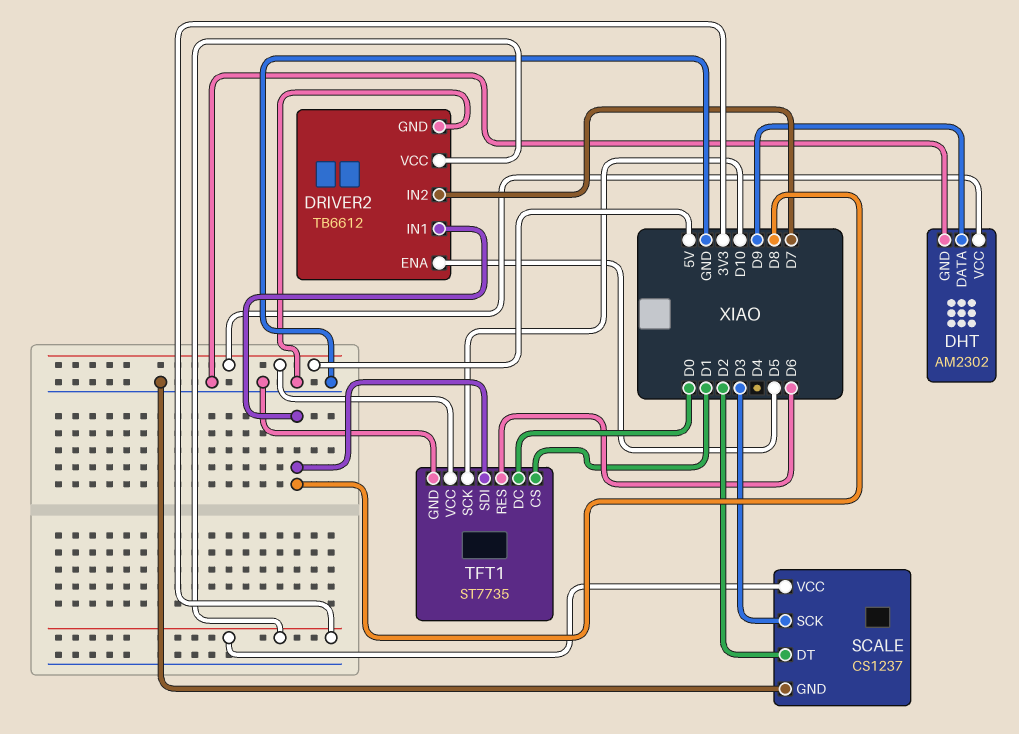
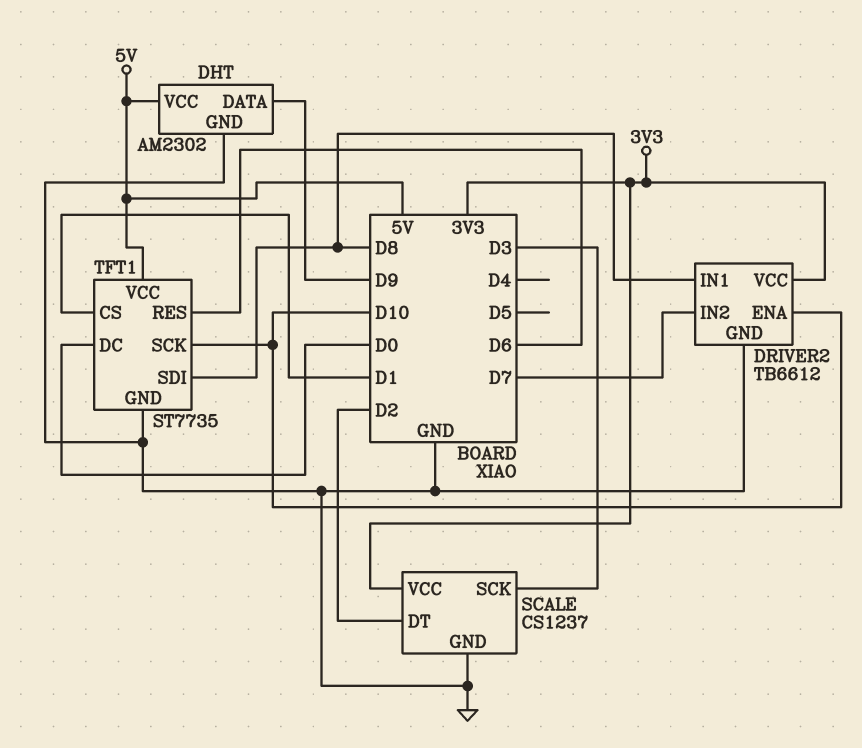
DRIVER2 pin ENA: D5 -> D10

